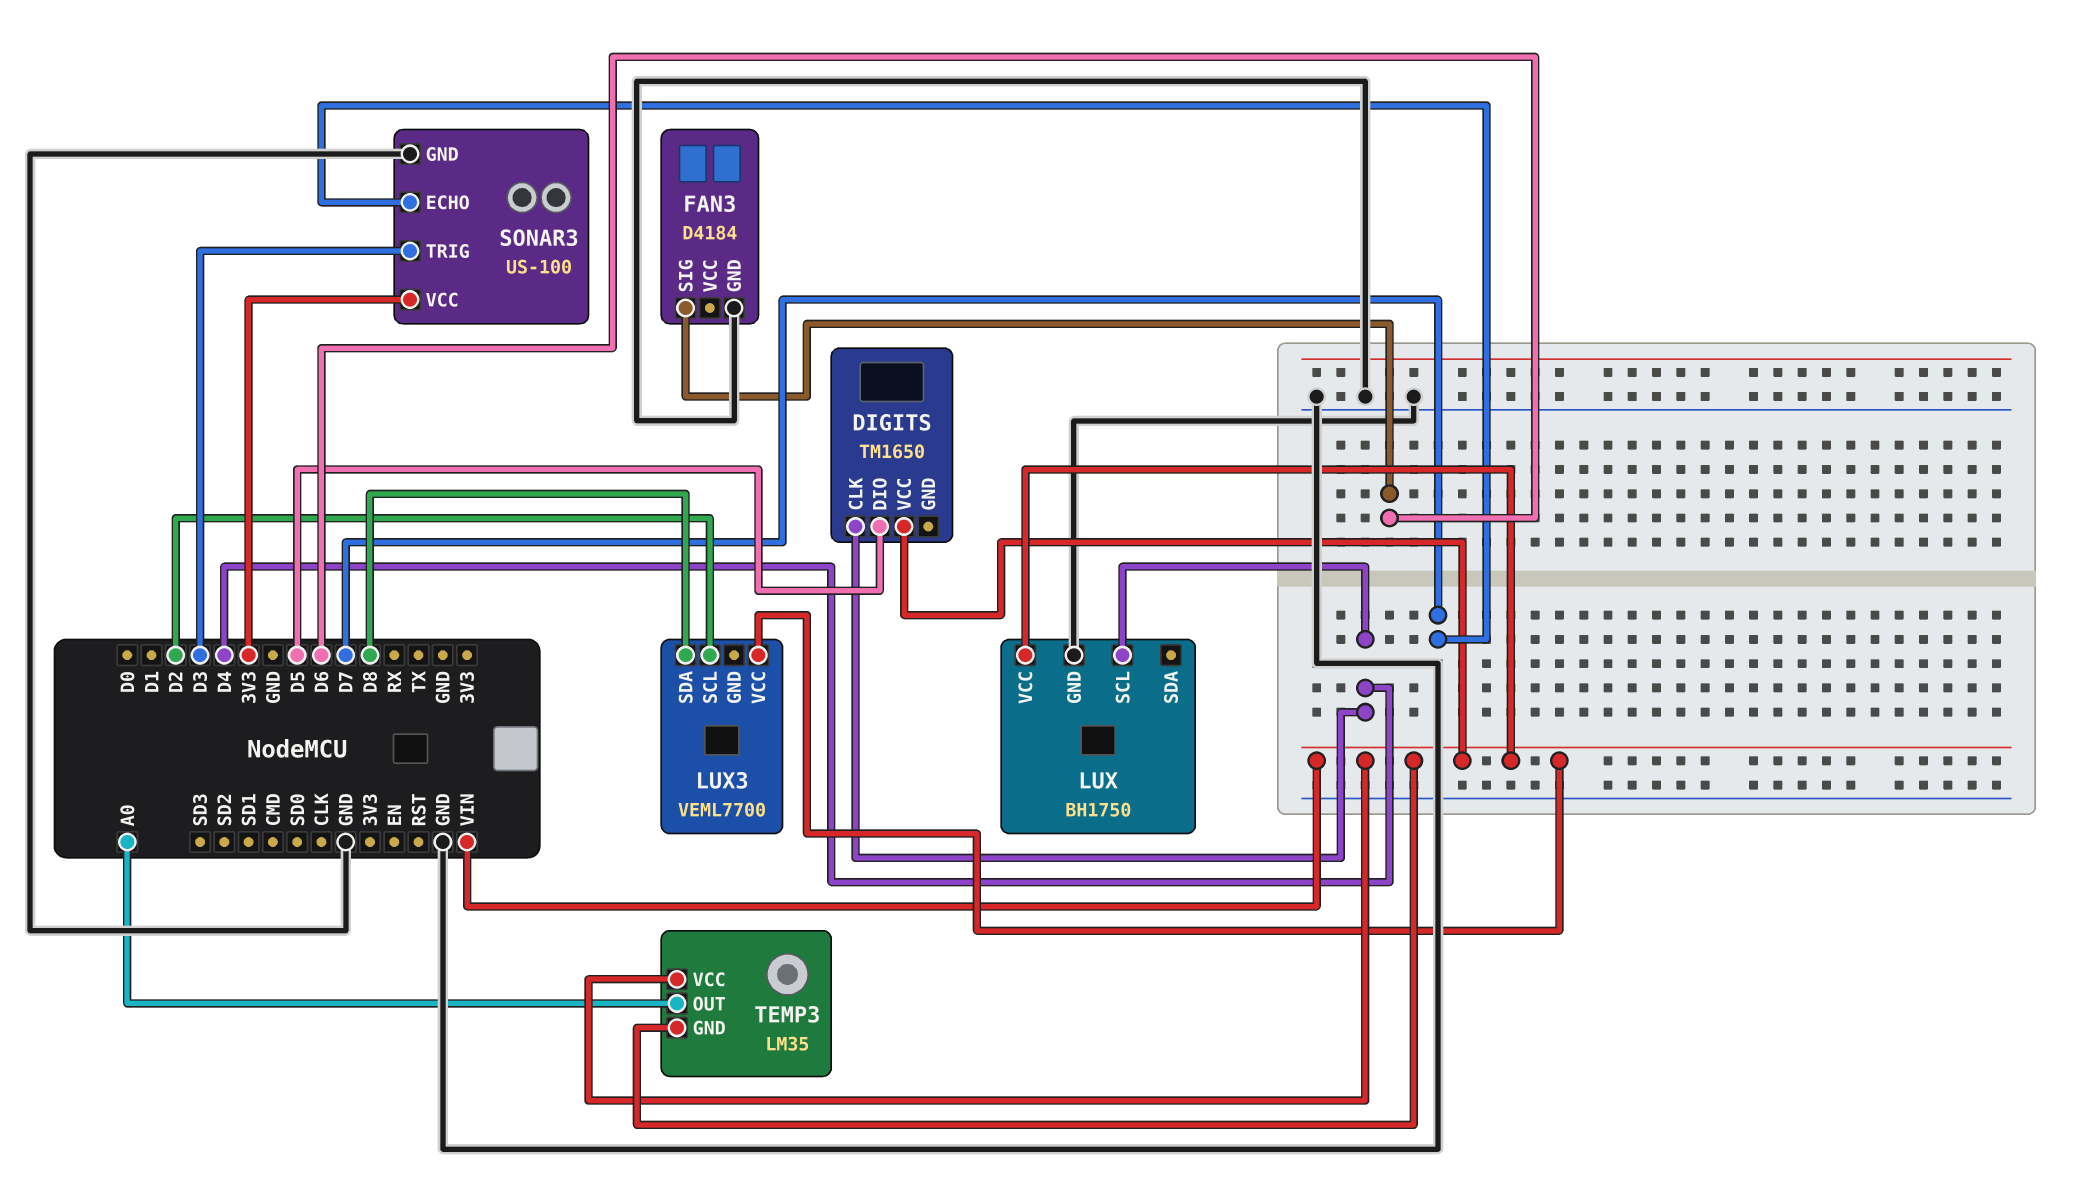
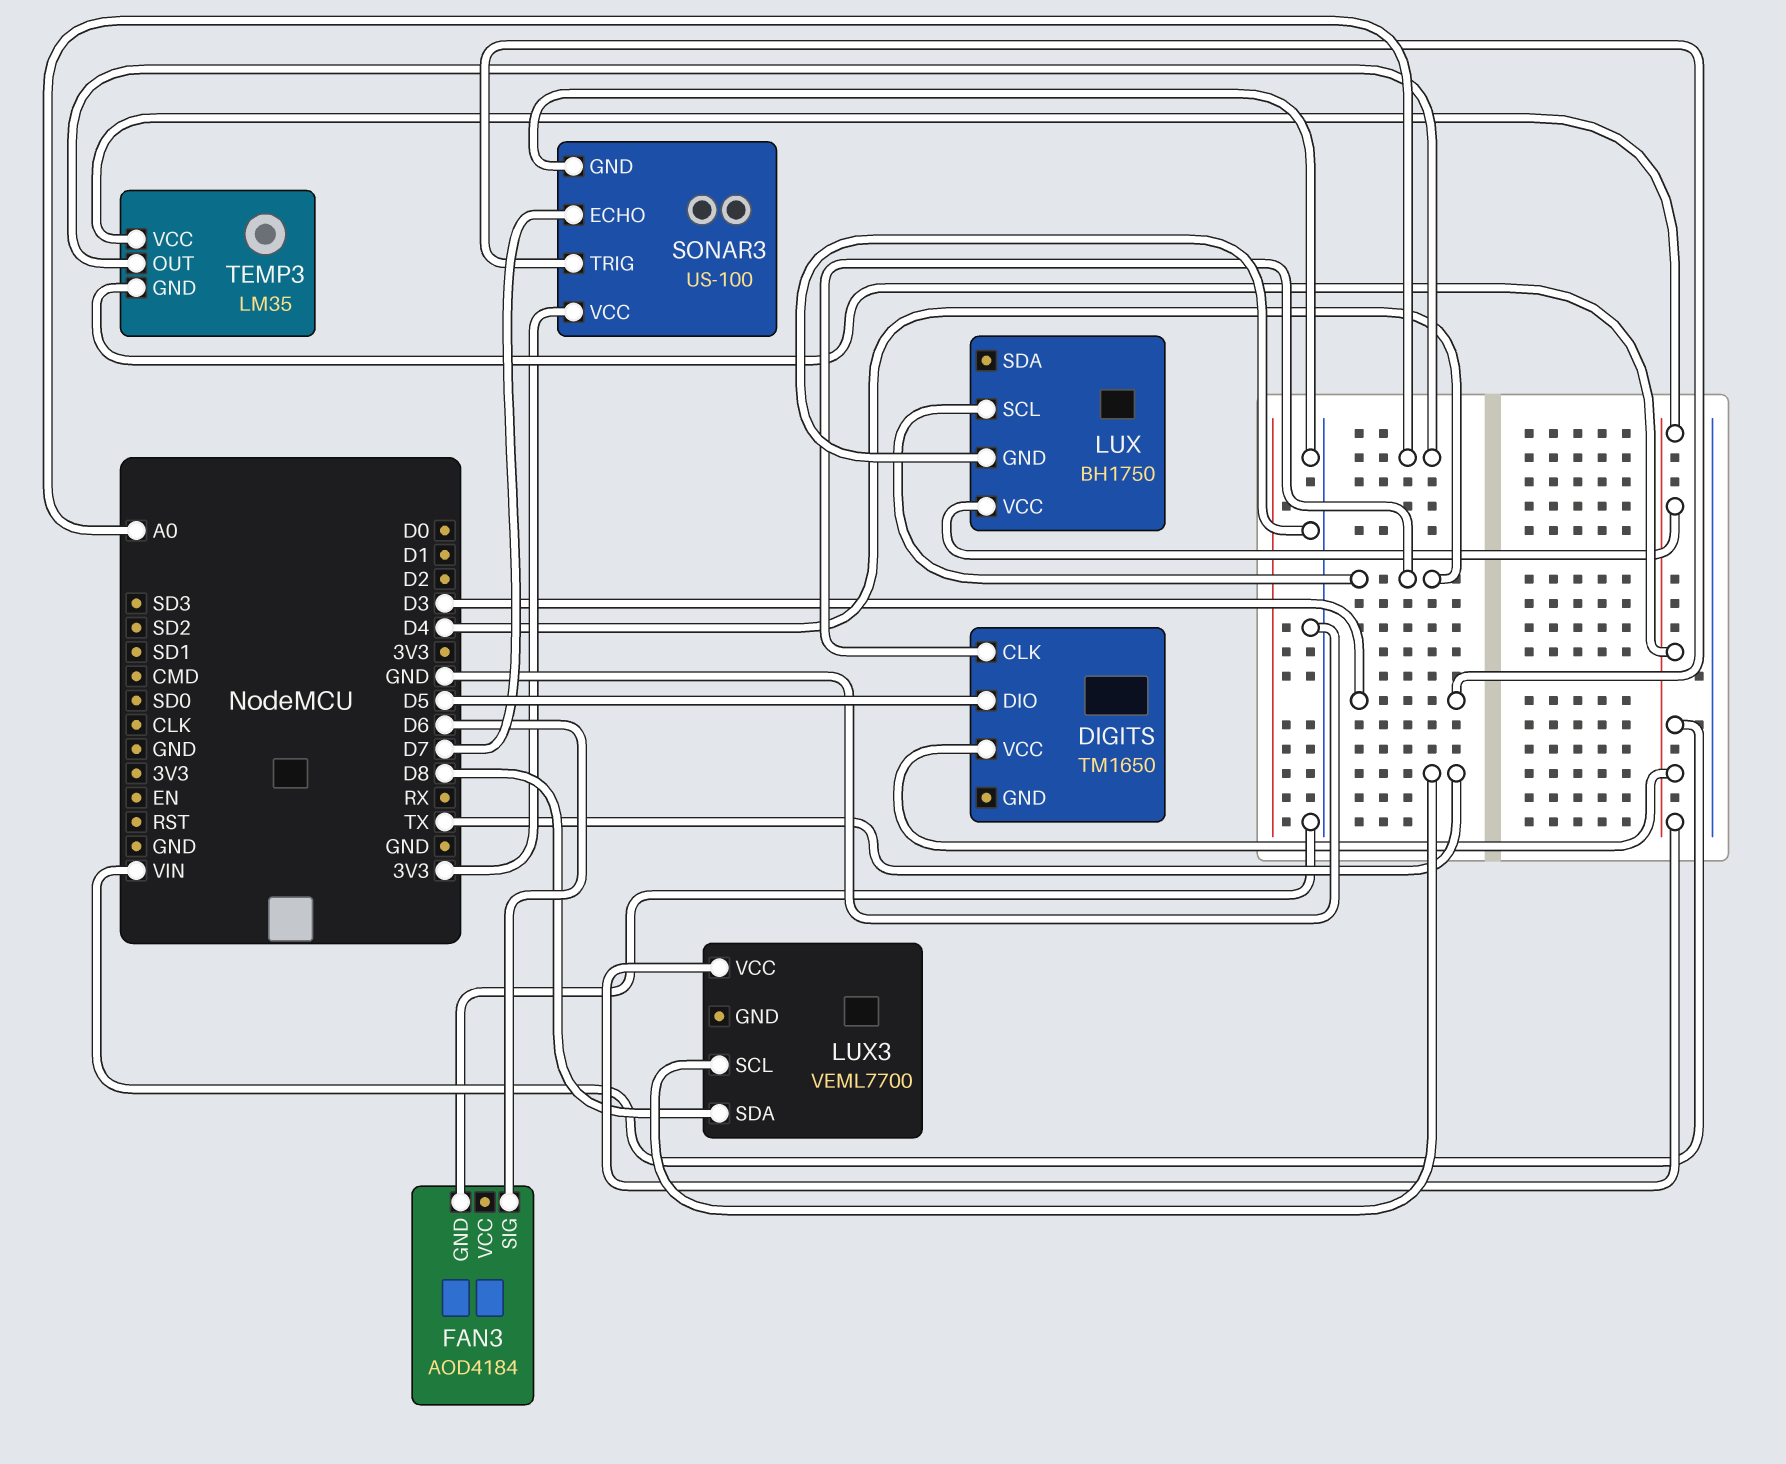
FAN3: D4184 -> AOD4184
LUX3 pin SCL: D2 -> TX

